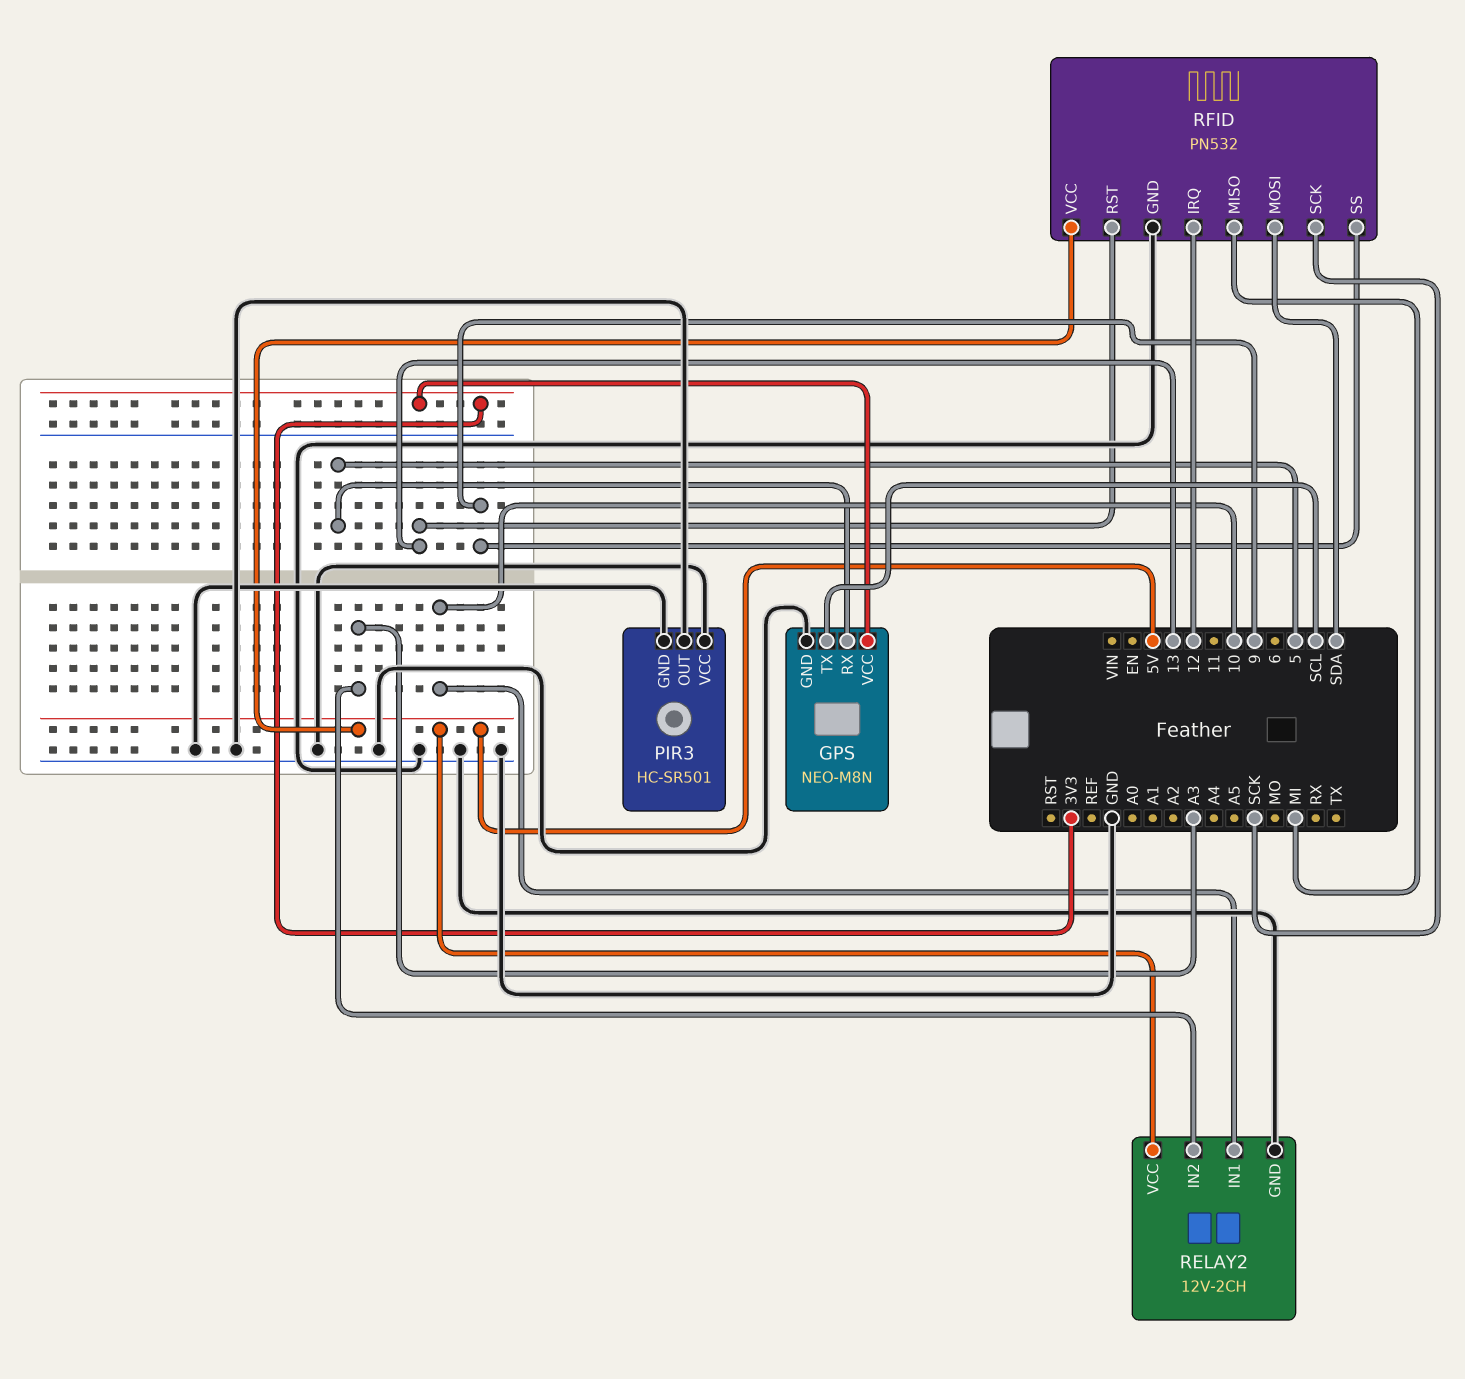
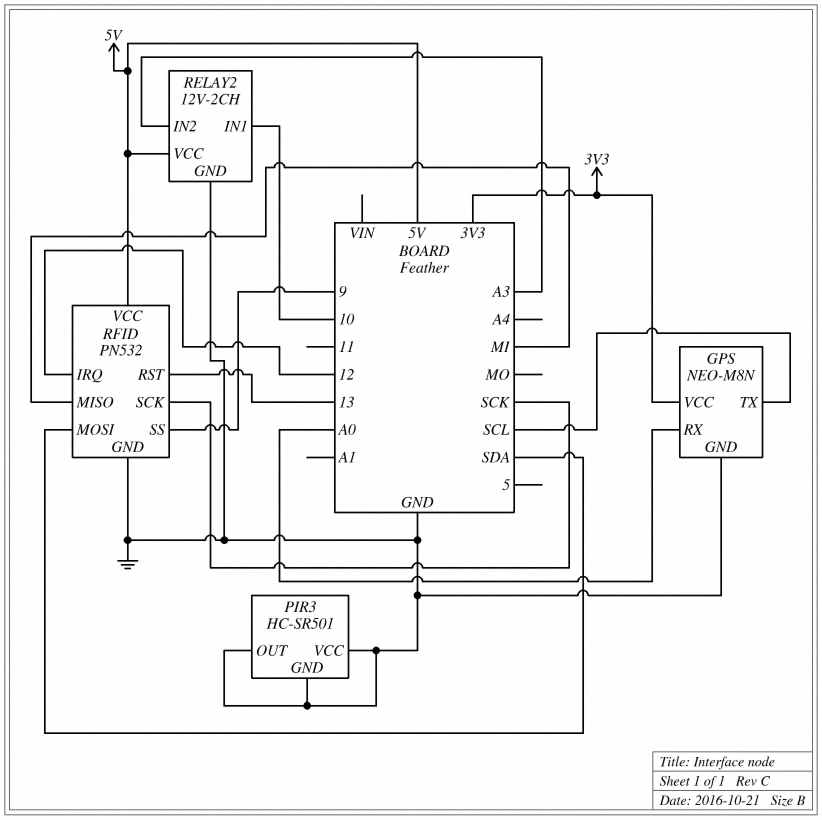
GPS pin RX: 5 -> A0

